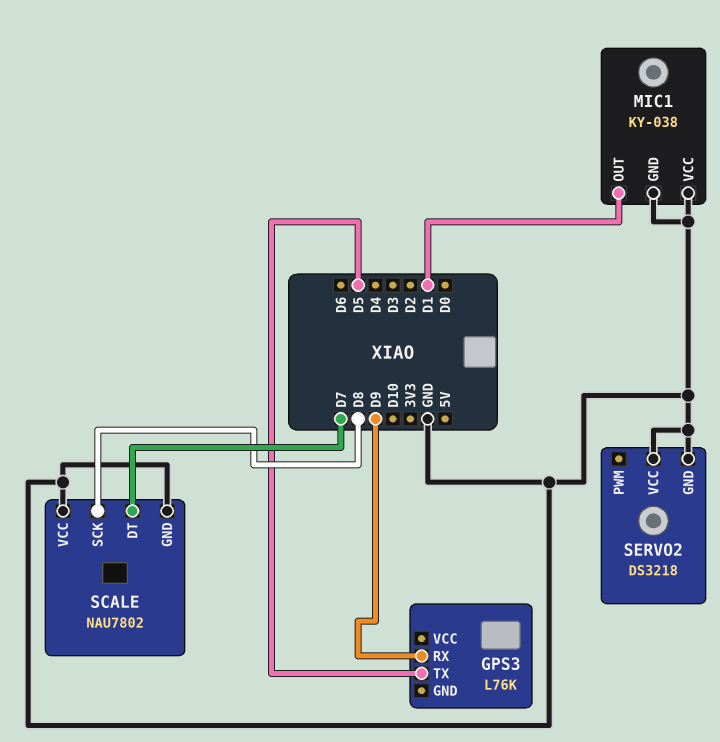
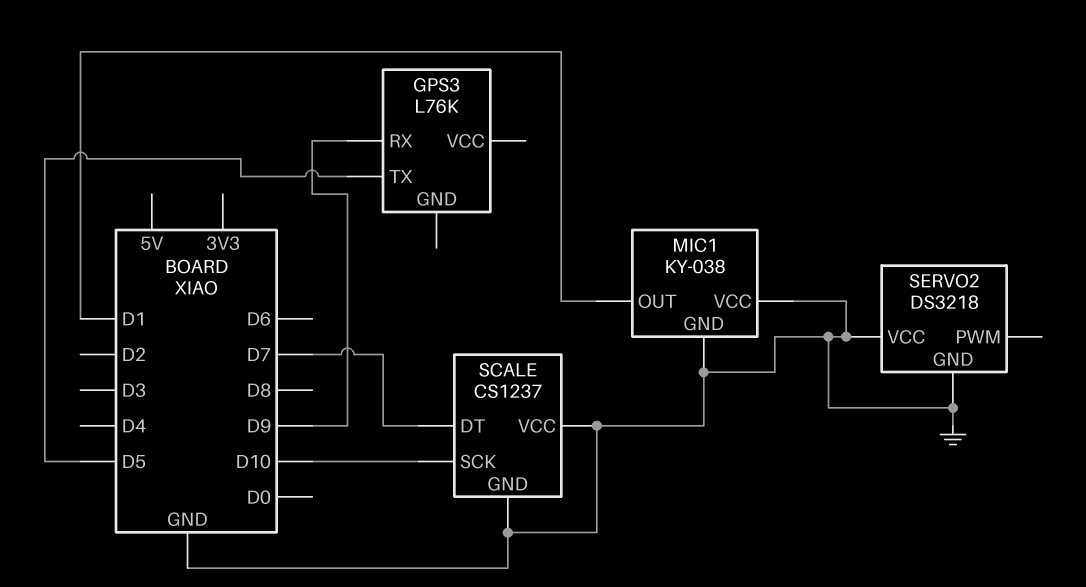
SCALE: NAU7802 -> CS1237
SCALE pin SCK: D8 -> D10

